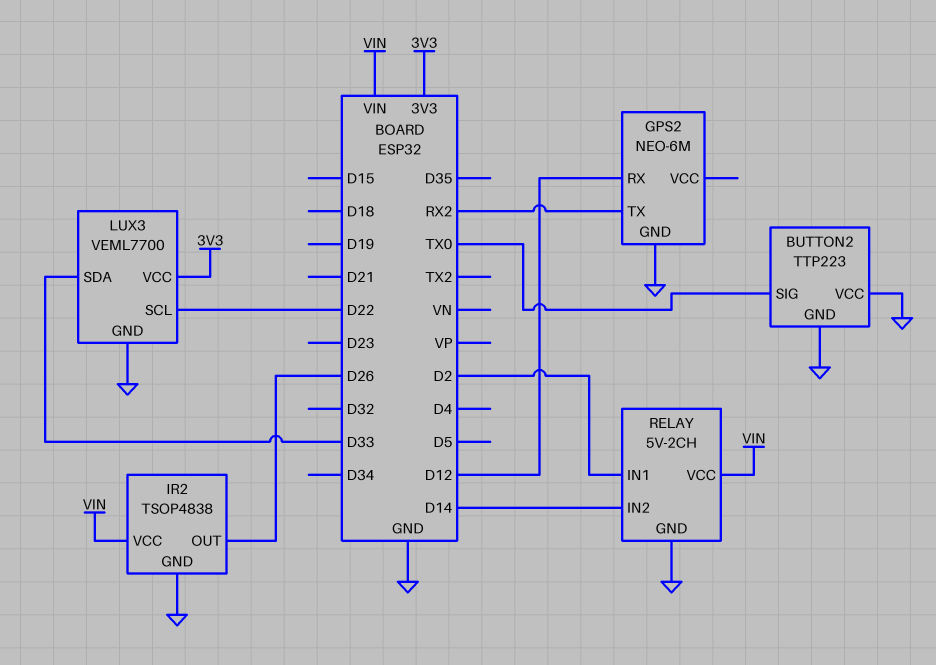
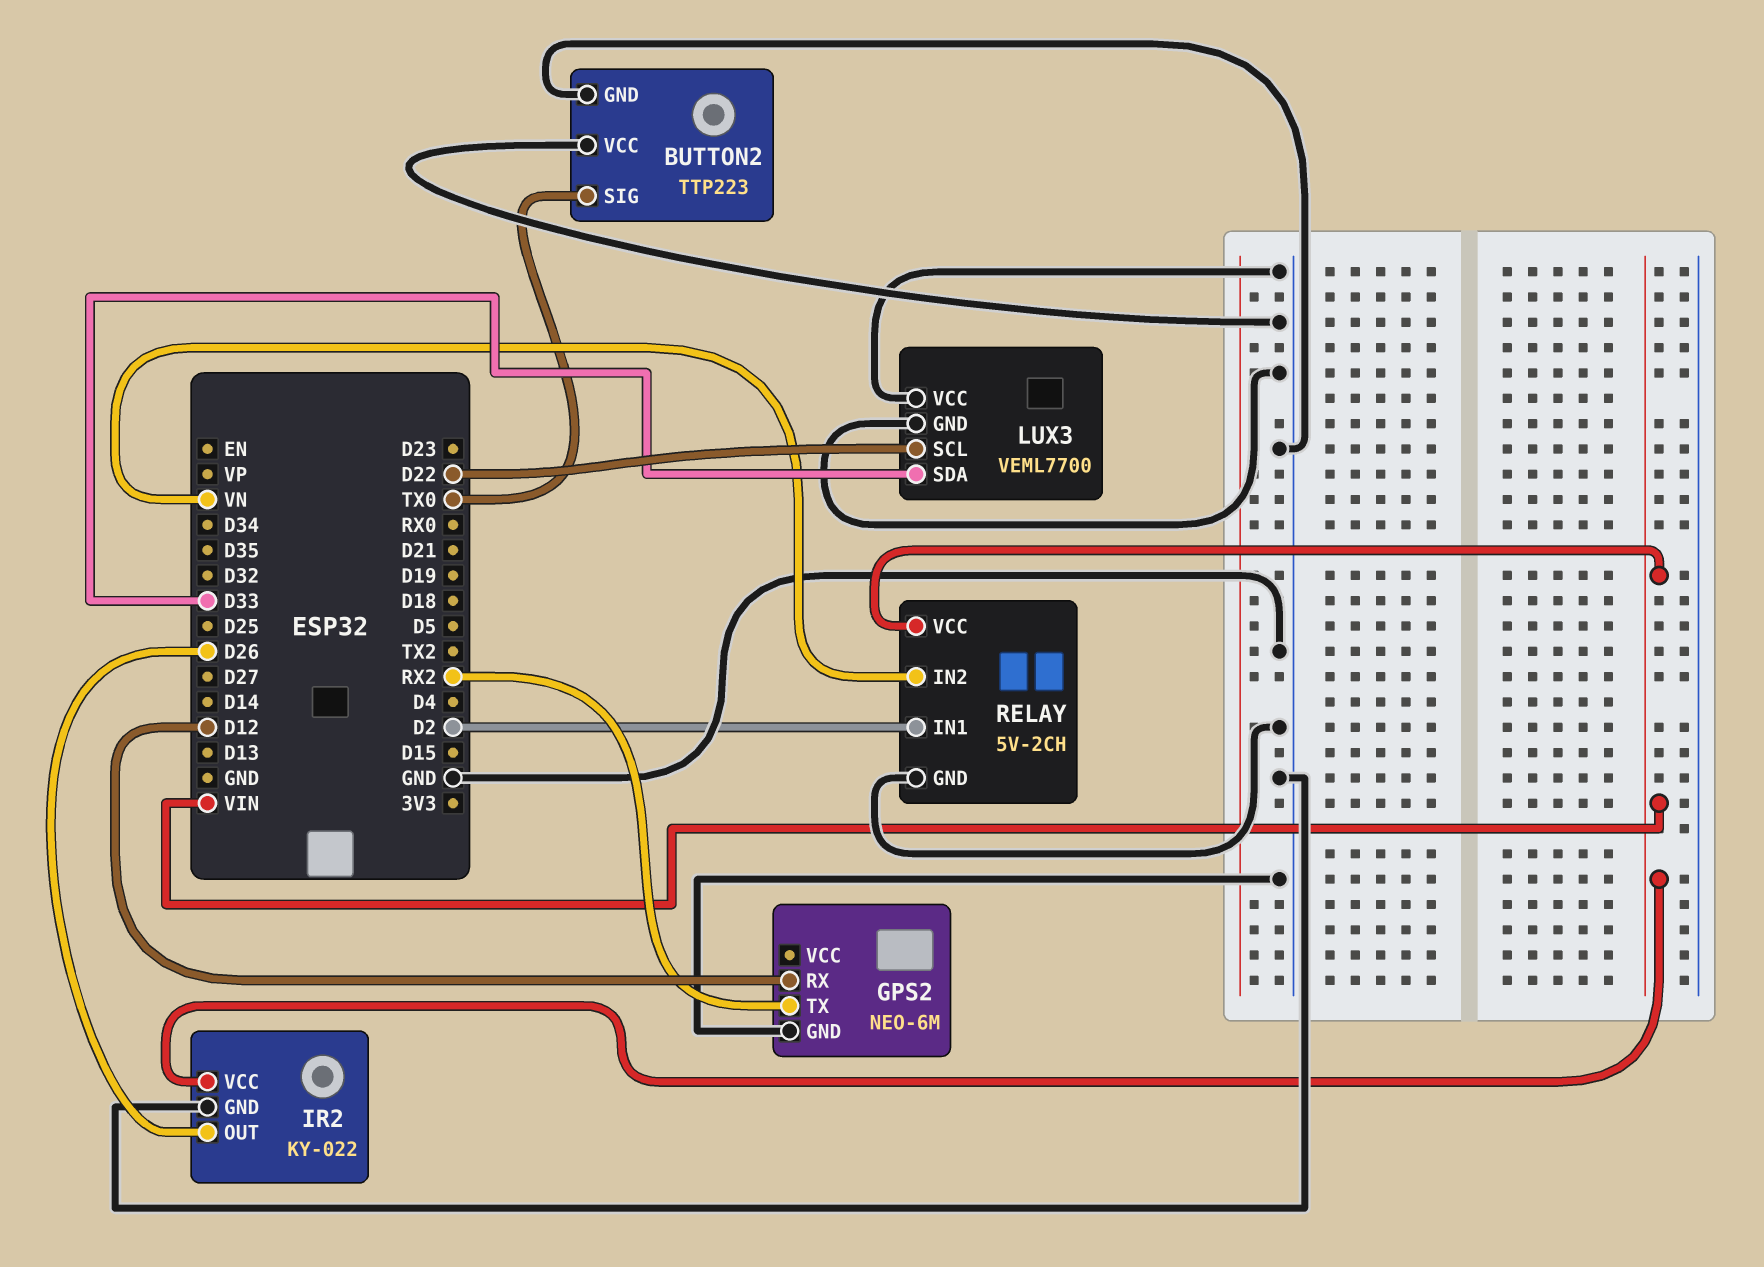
IR2: TSOP4838 -> KY-022
LUX3 pin VCC: 3V3 -> GND
RELAY pin IN2: D14 -> VN

